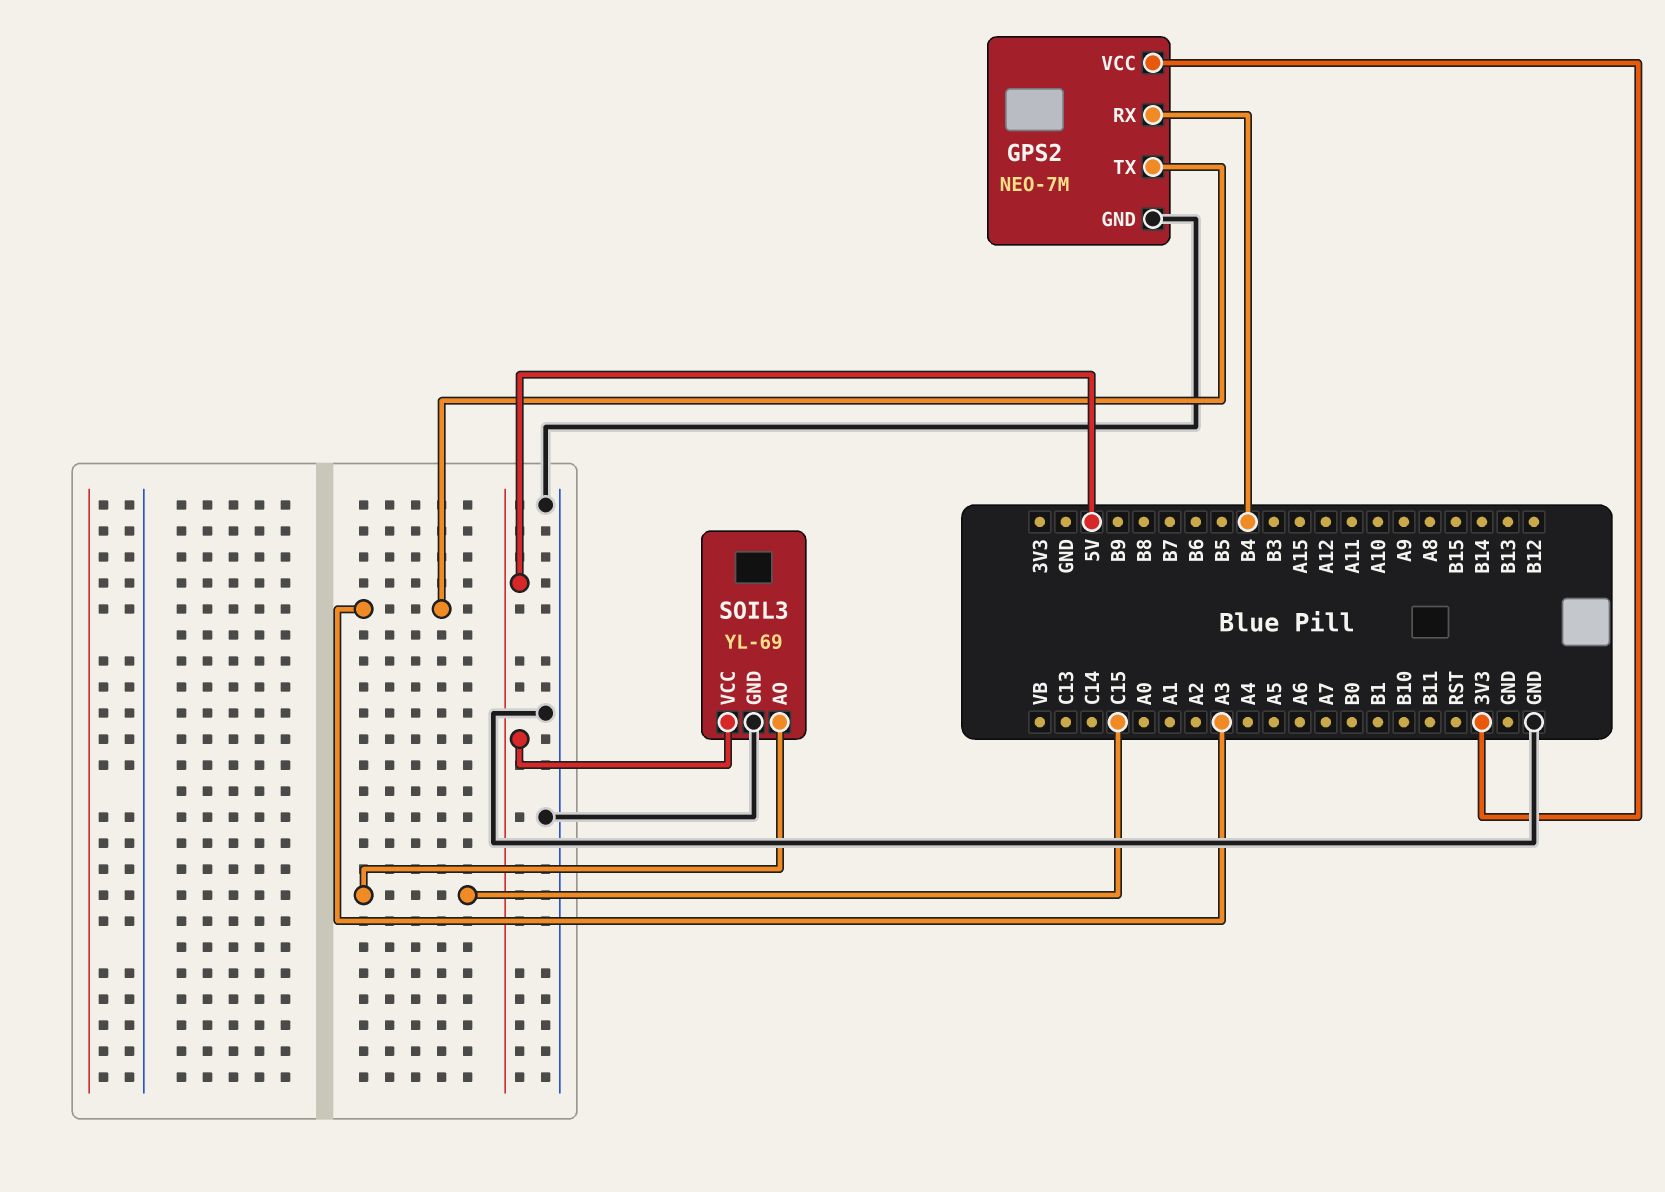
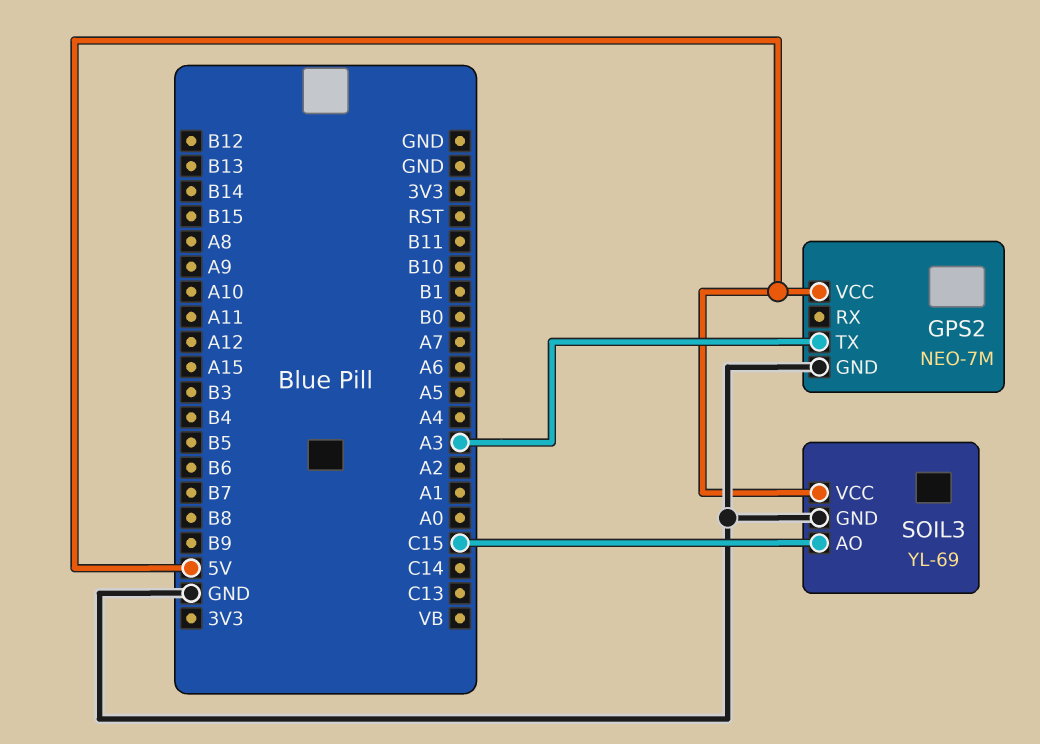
GPS2 pin RX: B4 -> none
GPS2 pin VCC: 3V3 -> 5V

